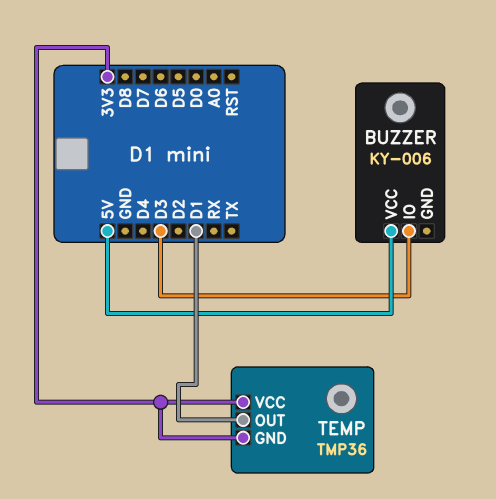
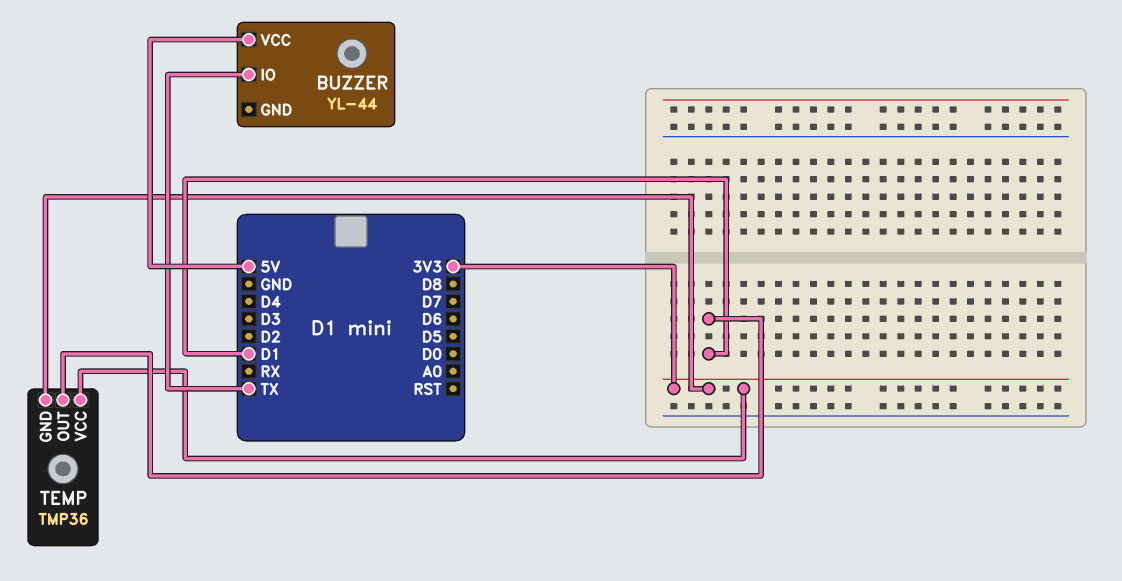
BUZZER: KY-006 -> YL-44
BUZZER pin IO: D3 -> TX

